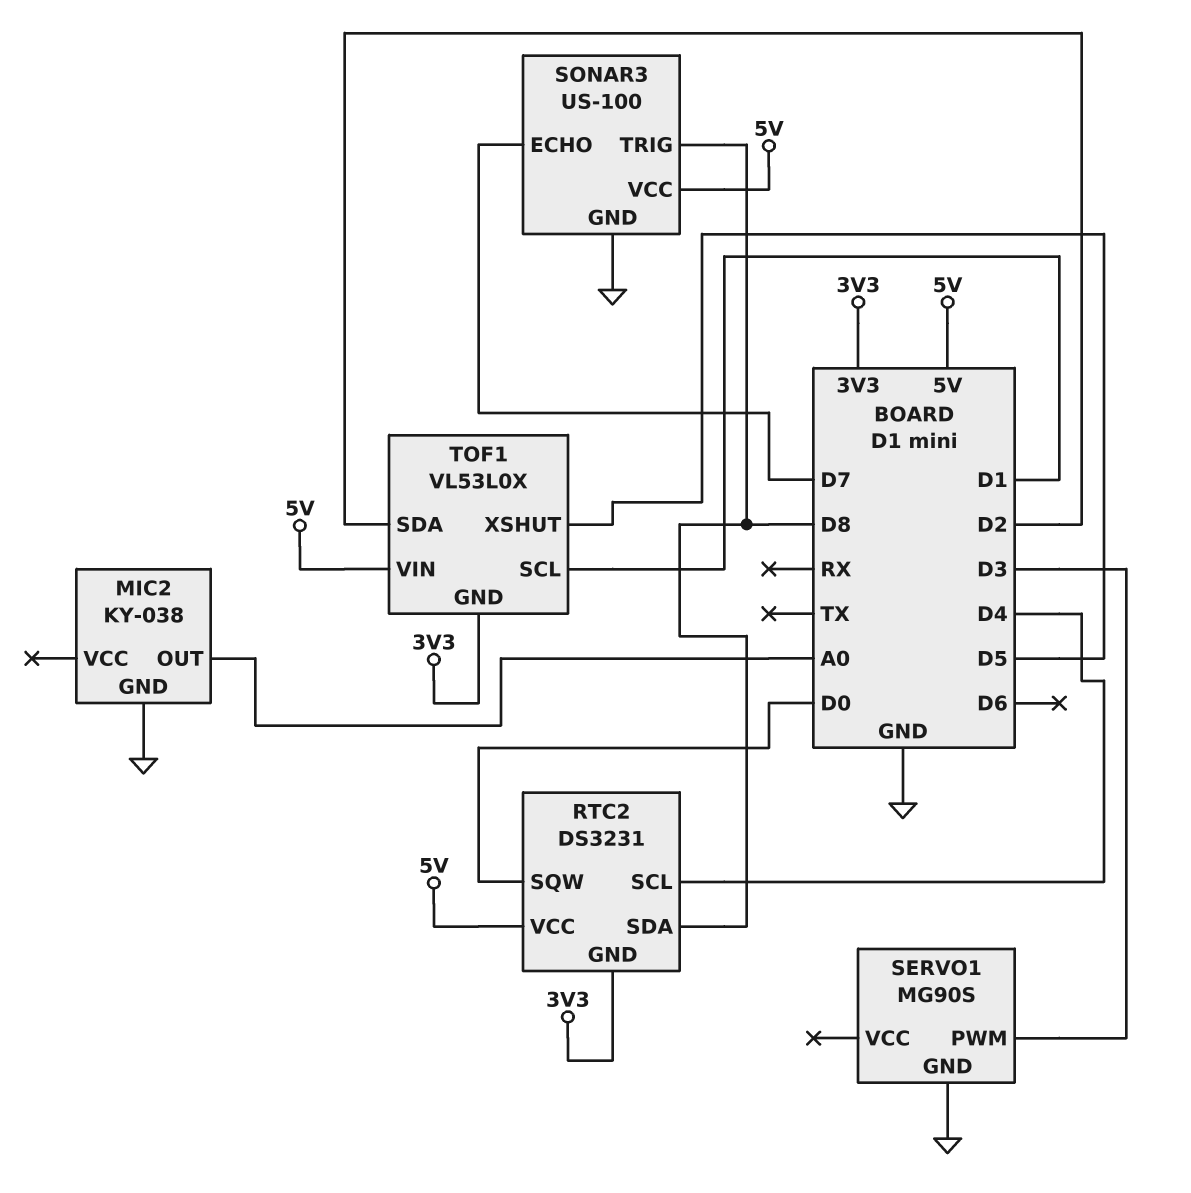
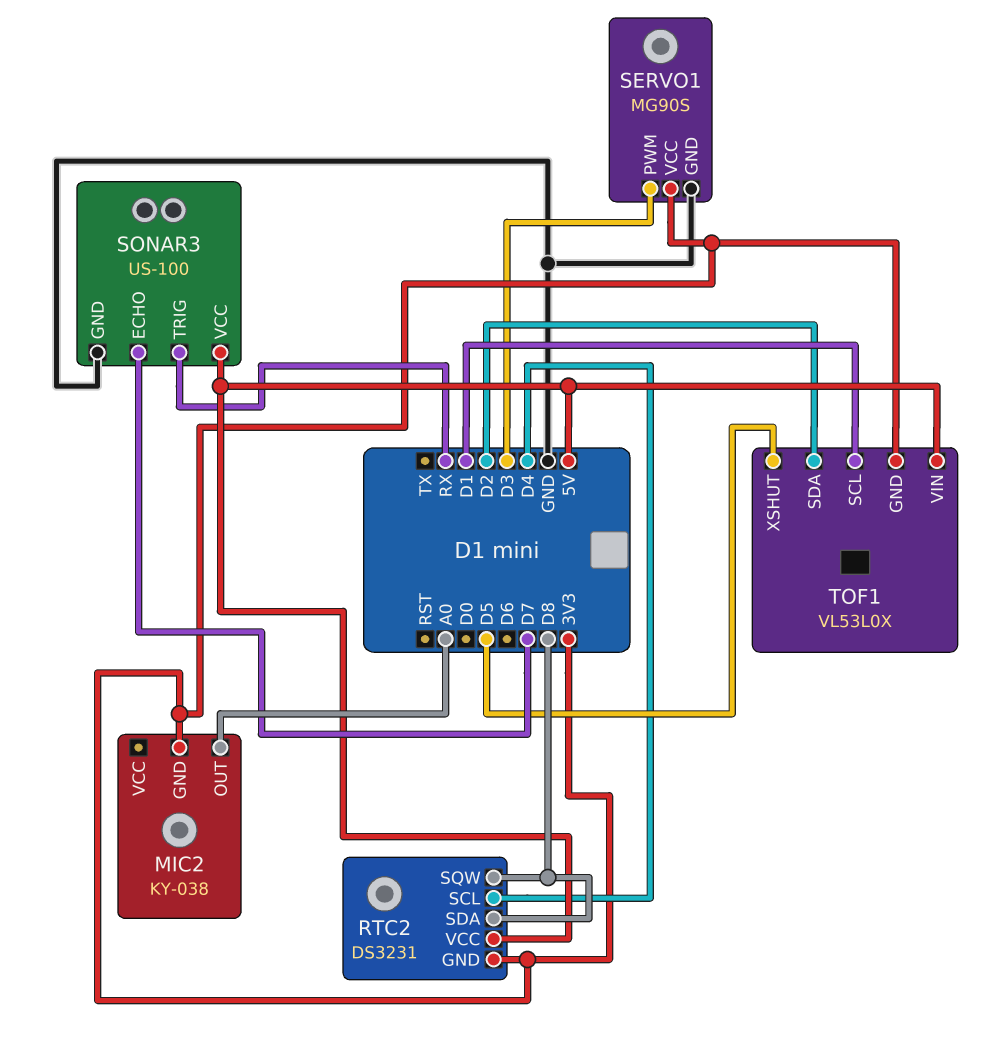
MIC2 pin GND: GND -> 3V3
RTC2 pin SQW: D0 -> D8
SERVO1 pin VCC: none -> 3V3
SONAR3 pin TRIG: D8 -> RX

